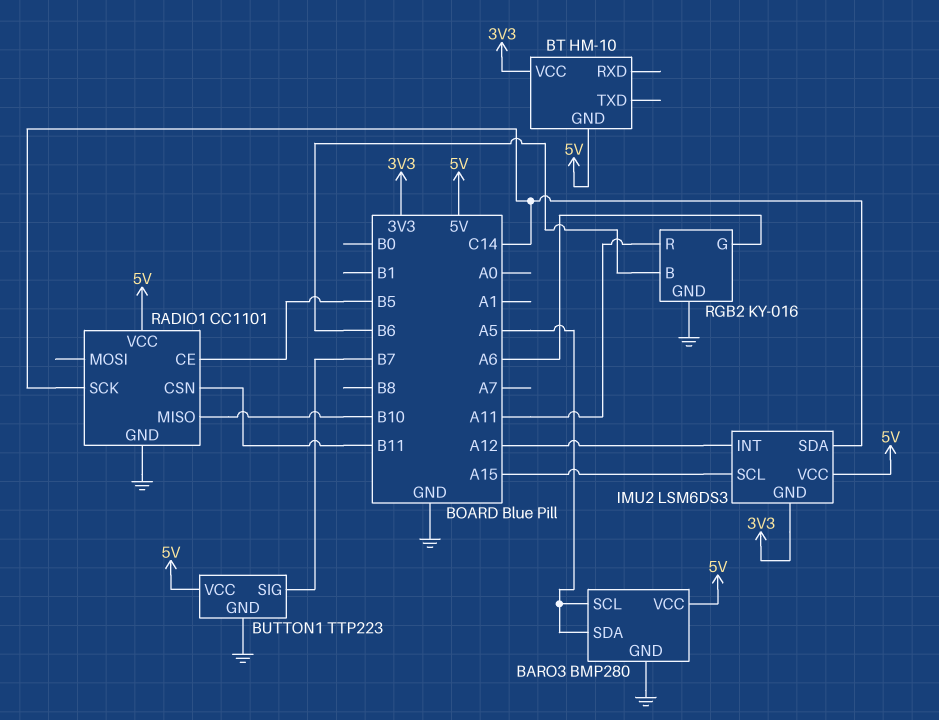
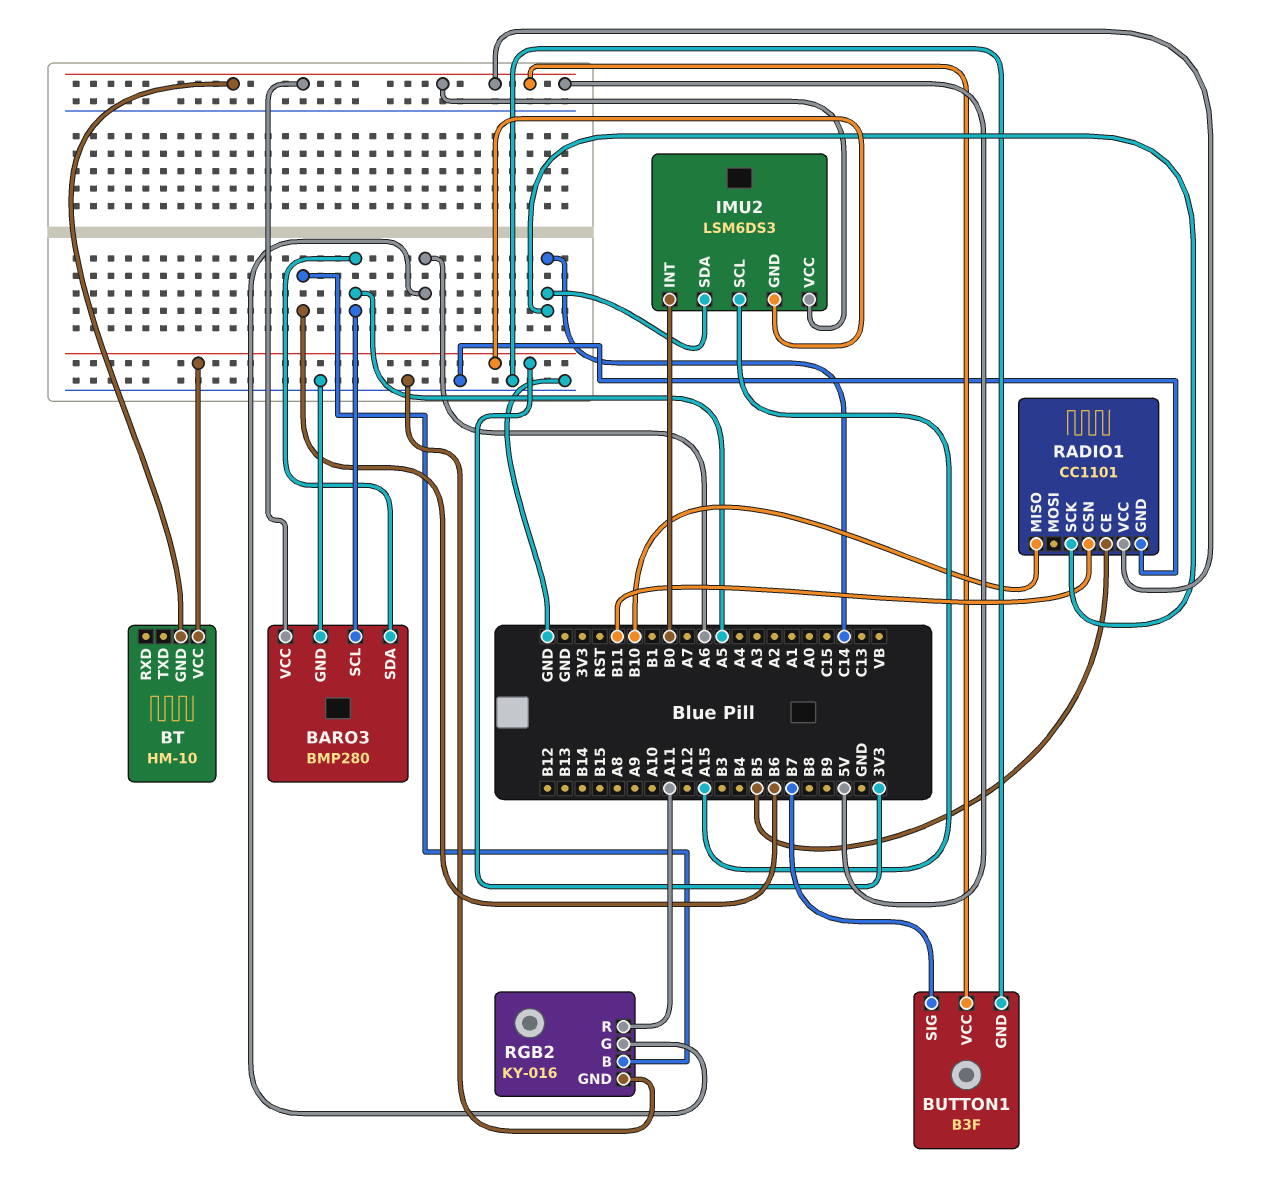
BUTTON1: TTP223 -> B3F
IMU2 pin INT: A12 -> B0

